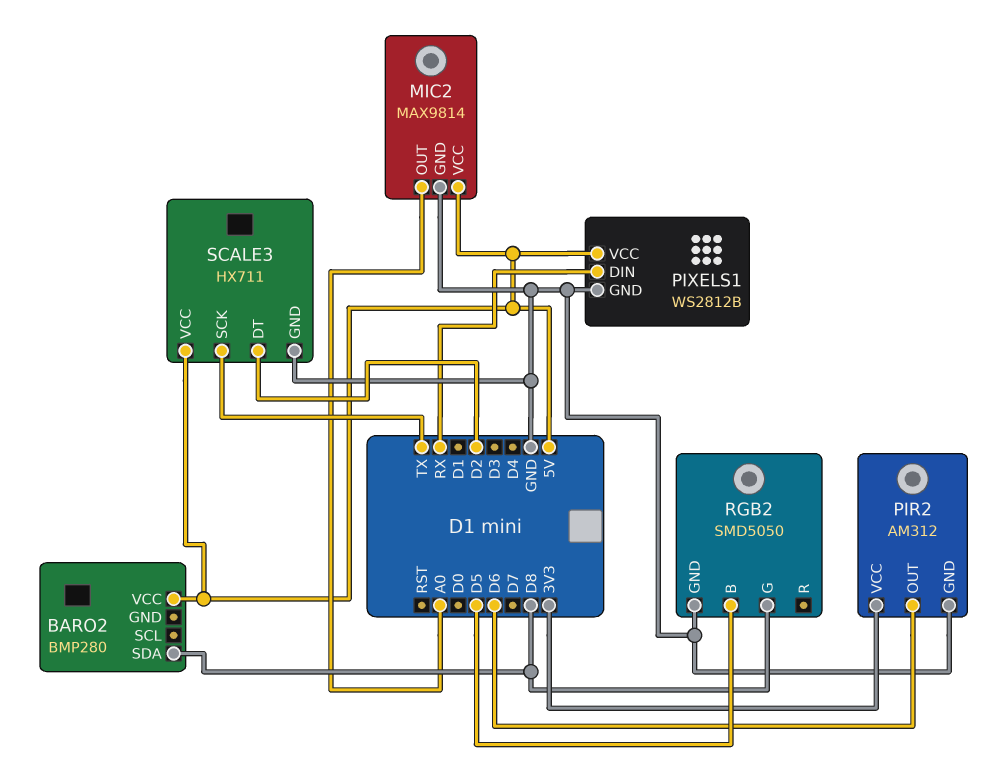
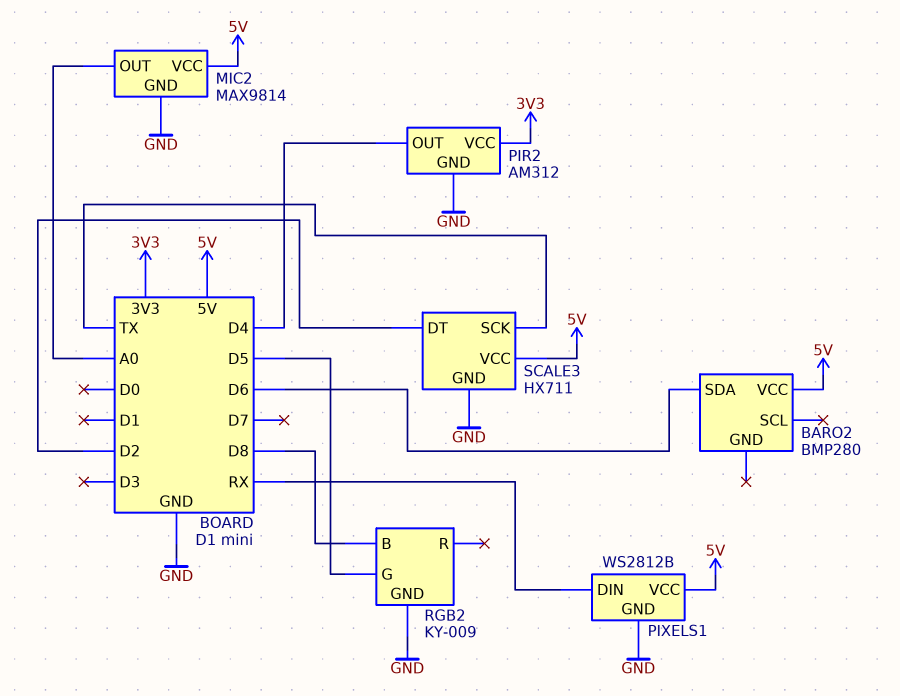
BARO2 pin SDA: D8 -> D6
PIR2 pin OUT: D6 -> D4
RGB2: SMD5050 -> KY-009
RGB2 pin B: D5 -> D8
RGB2 pin G: D8 -> D5

